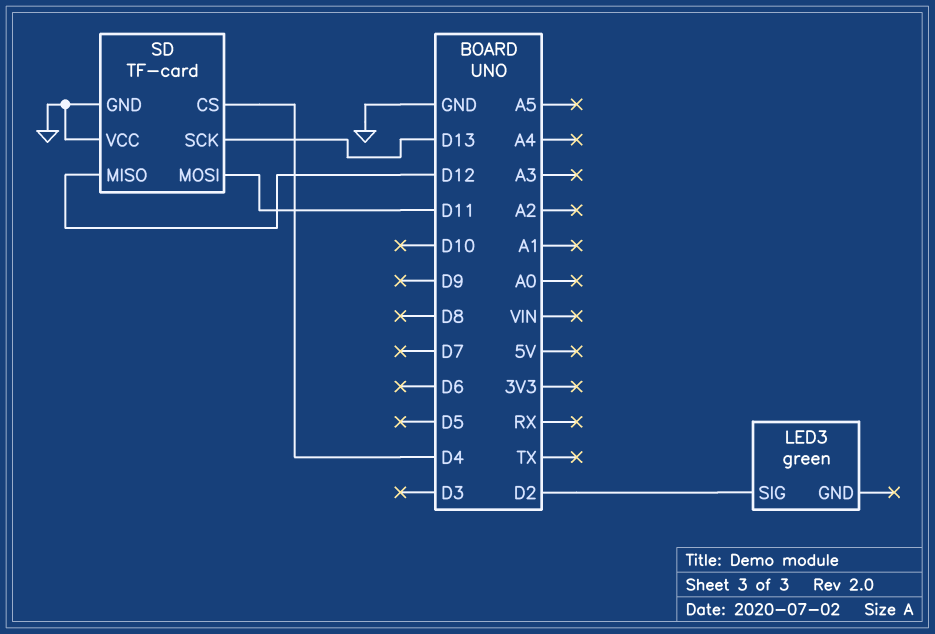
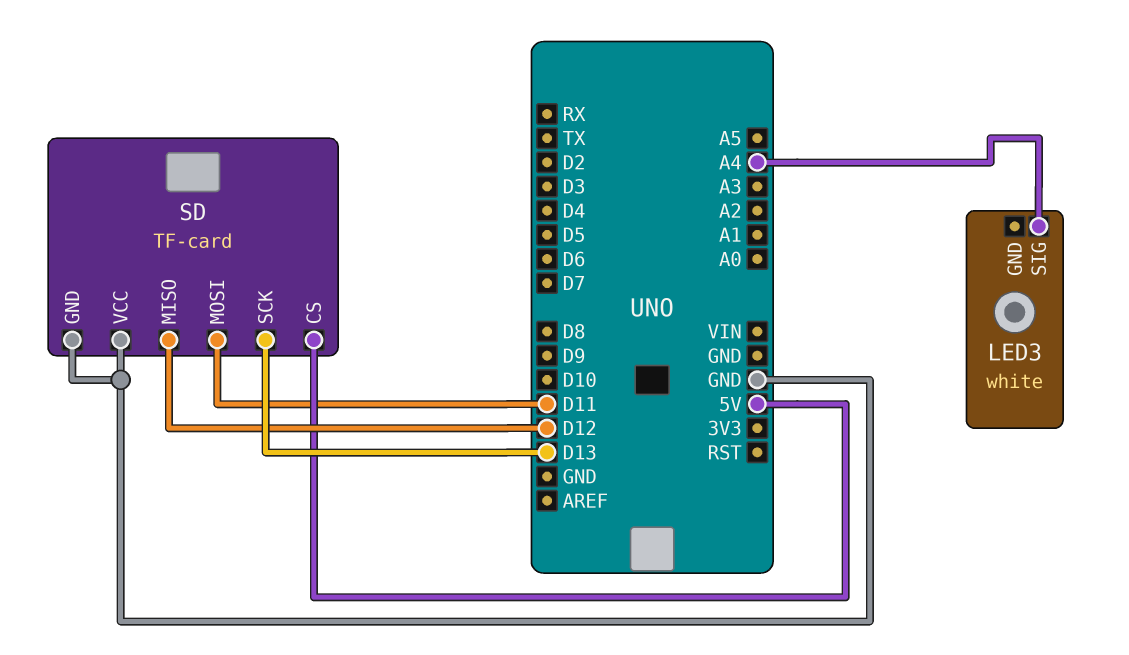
LED3: green -> white
LED3 pin SIG: D2 -> A4
SD pin CS: D4 -> 5V

